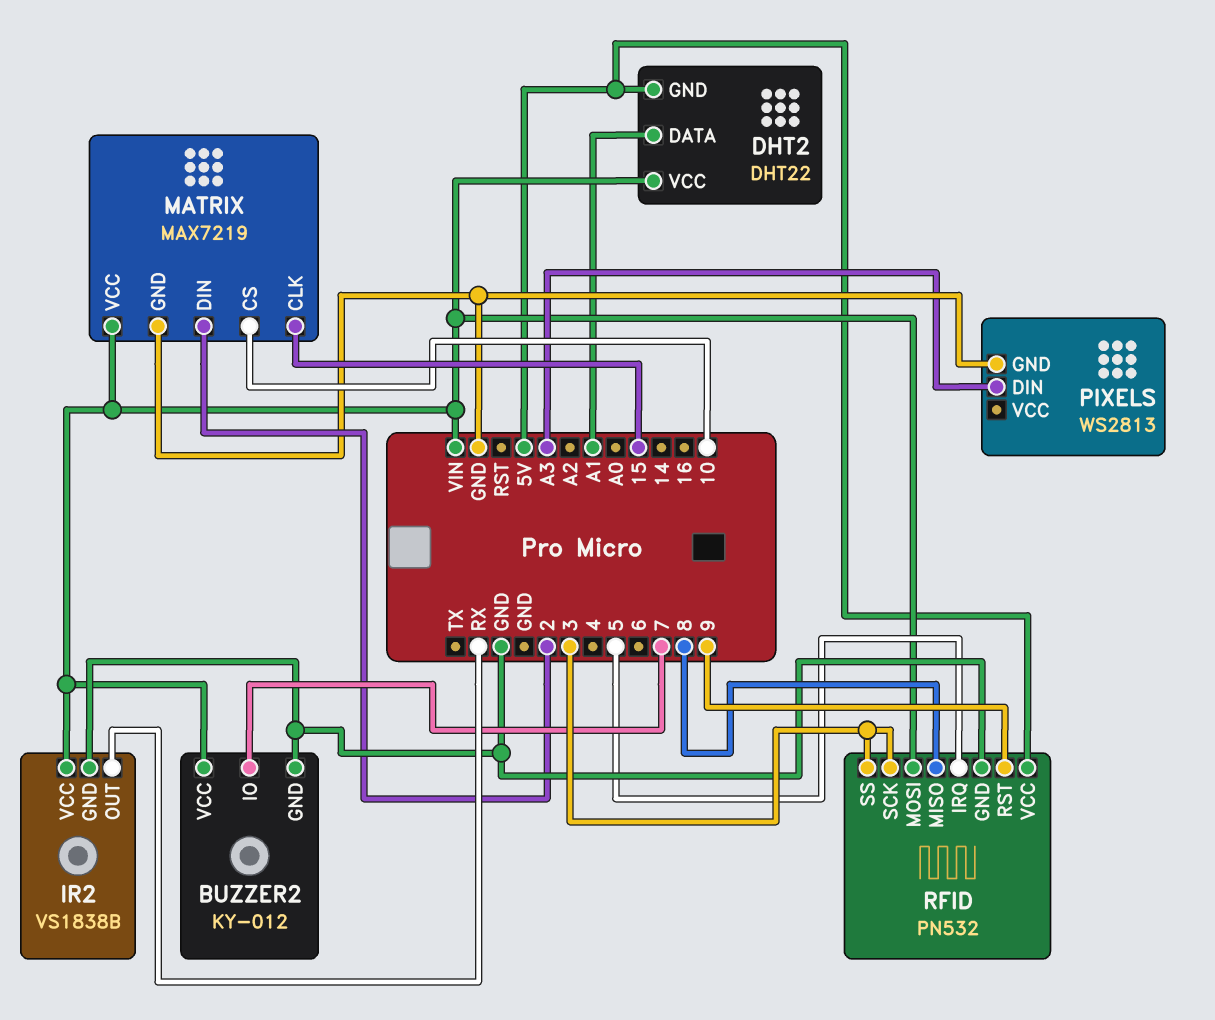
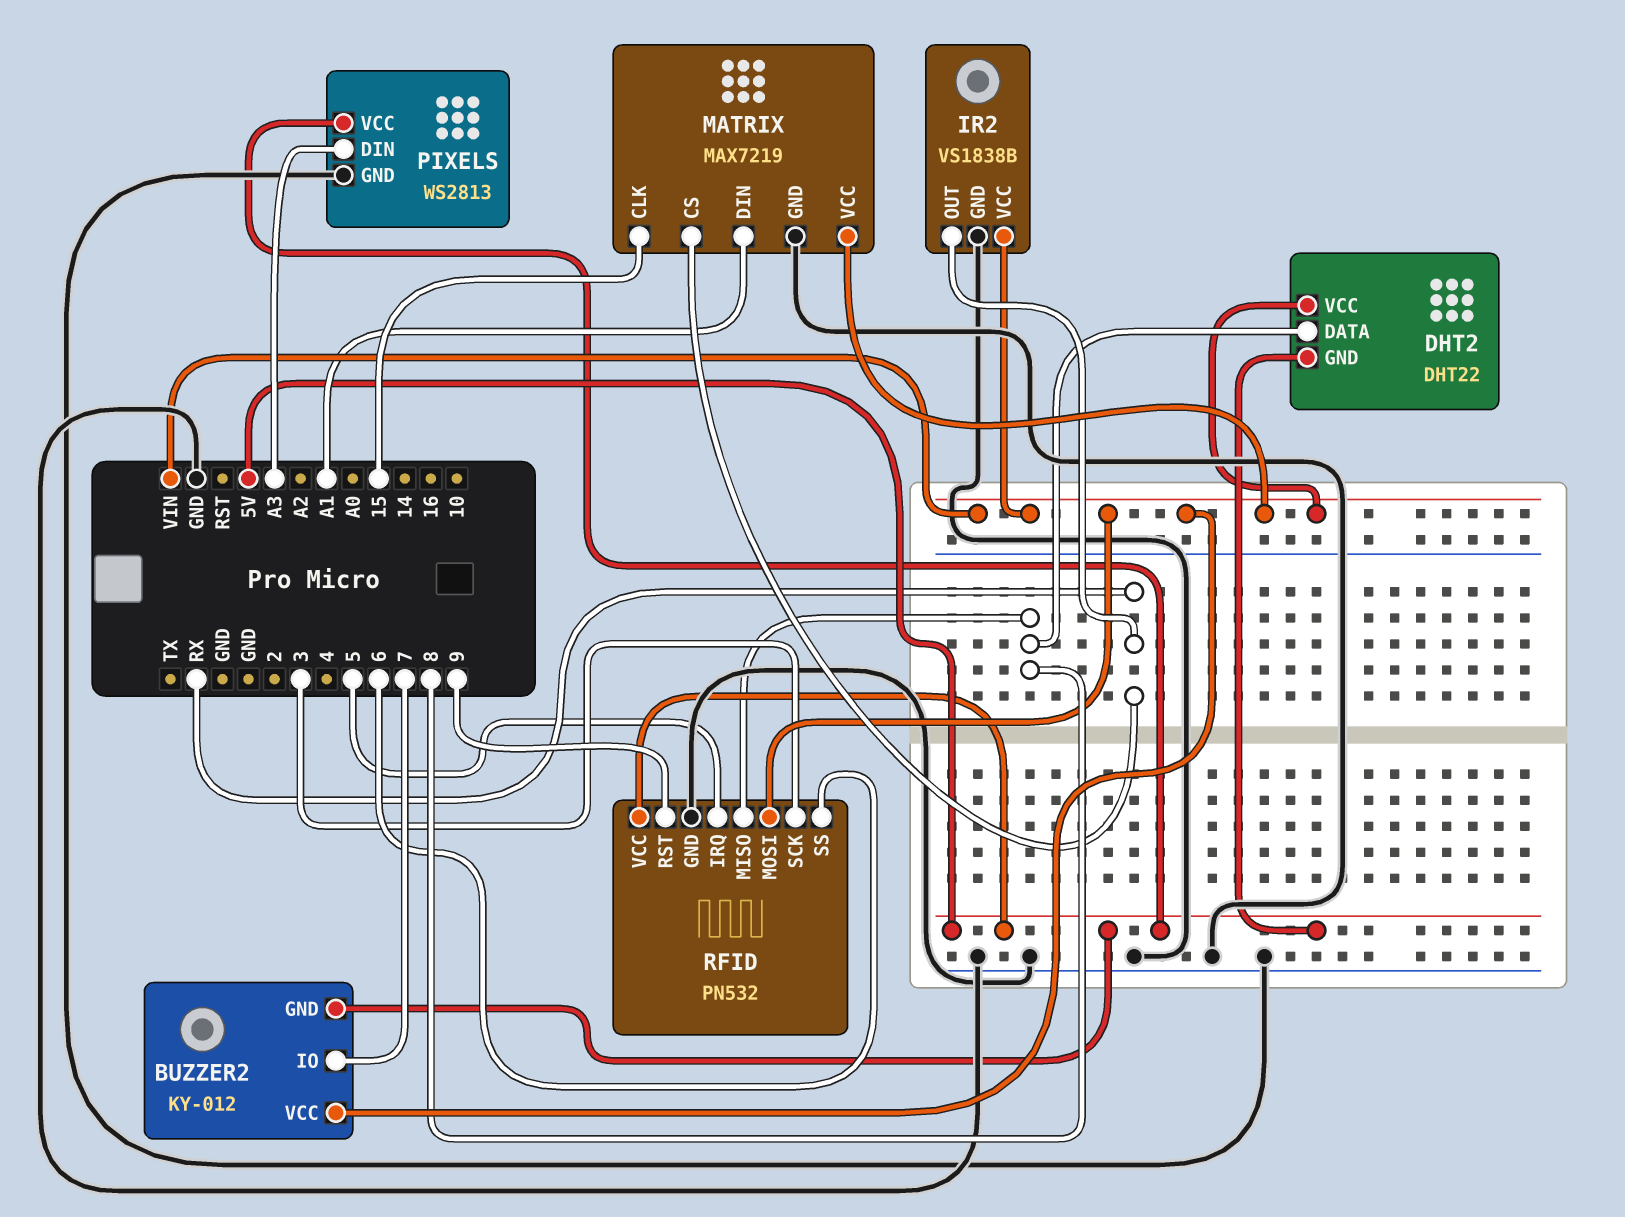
BUZZER2 pin GND: GND -> 5V
DHT2 pin DATA: A1 -> 8
MATRIX pin CS: 10 -> RX
MATRIX pin DIN: 2 -> A1
PIXELS pin VCC: none -> 5V
RFID pin SS: 3 -> 6

